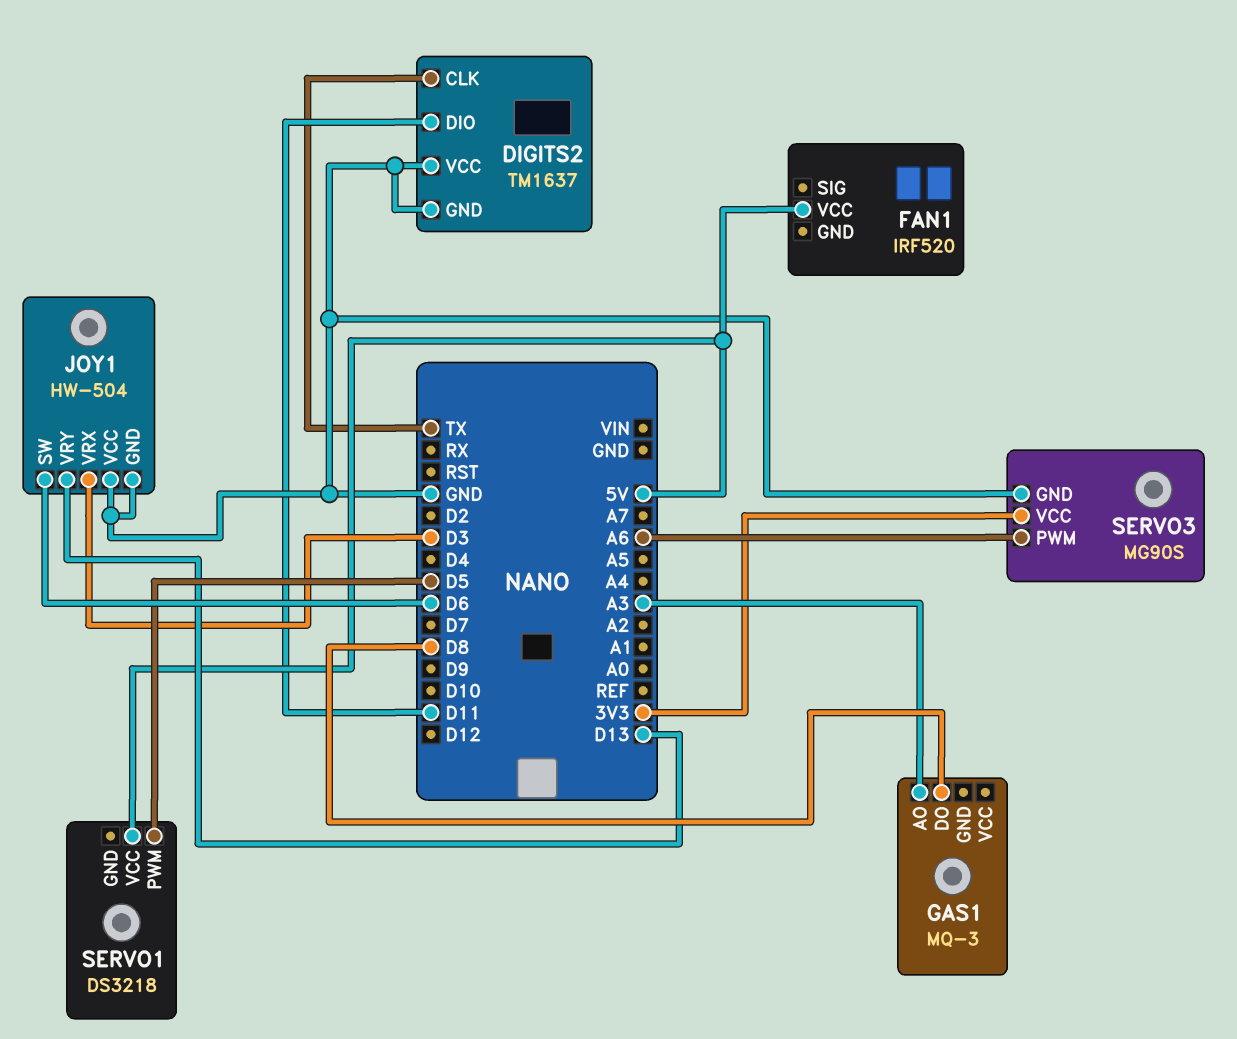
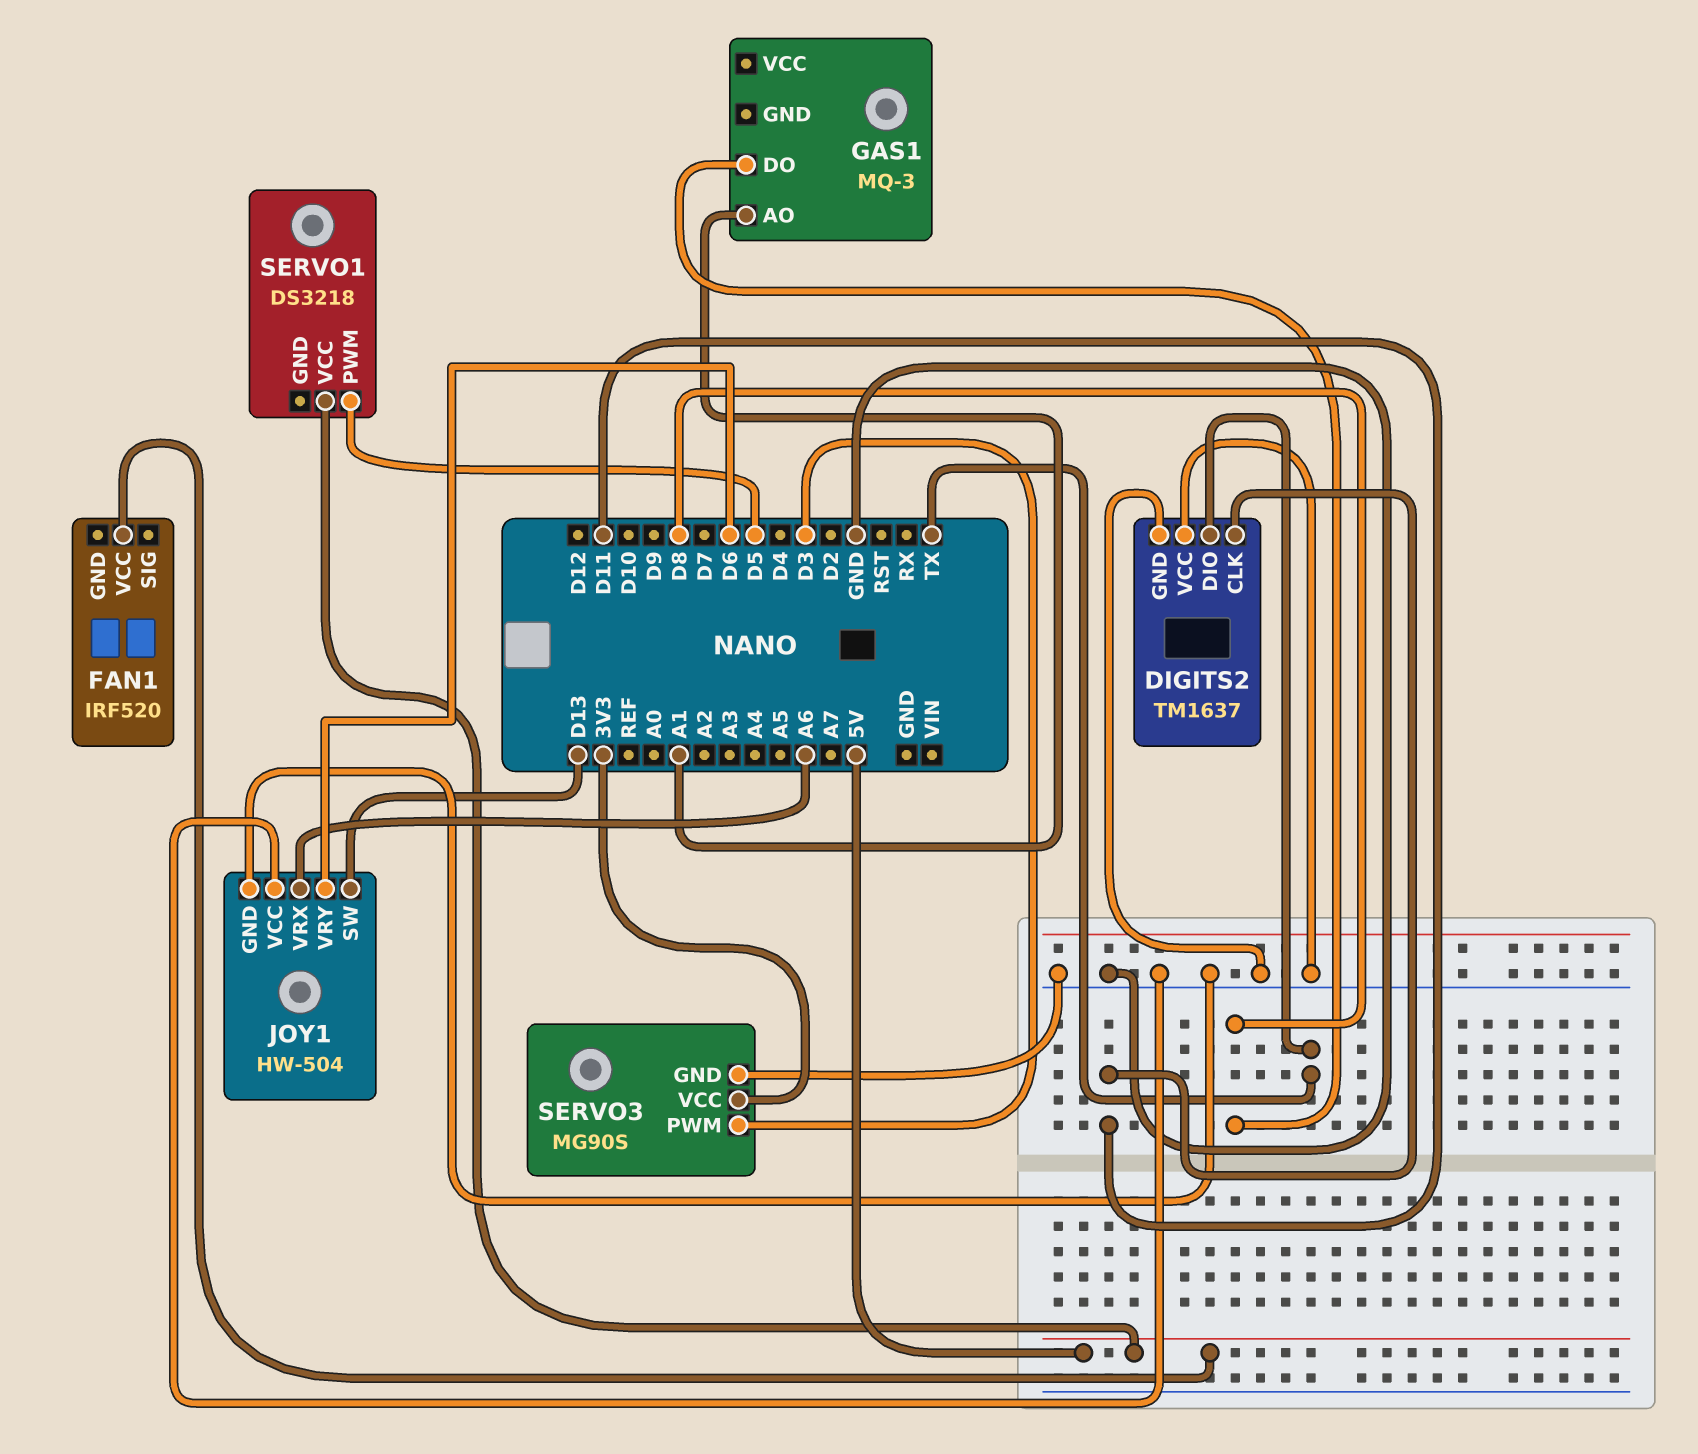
DIGITS2 pin CLK: TX -> D11
DIGITS2 pin DIO: D11 -> TX
GAS1 pin AO: A3 -> A1
JOY1 pin SW: D6 -> D13
JOY1 pin VRX: D3 -> A6
JOY1 pin VRY: D13 -> D6
SERVO3 pin PWM: A6 -> D3

